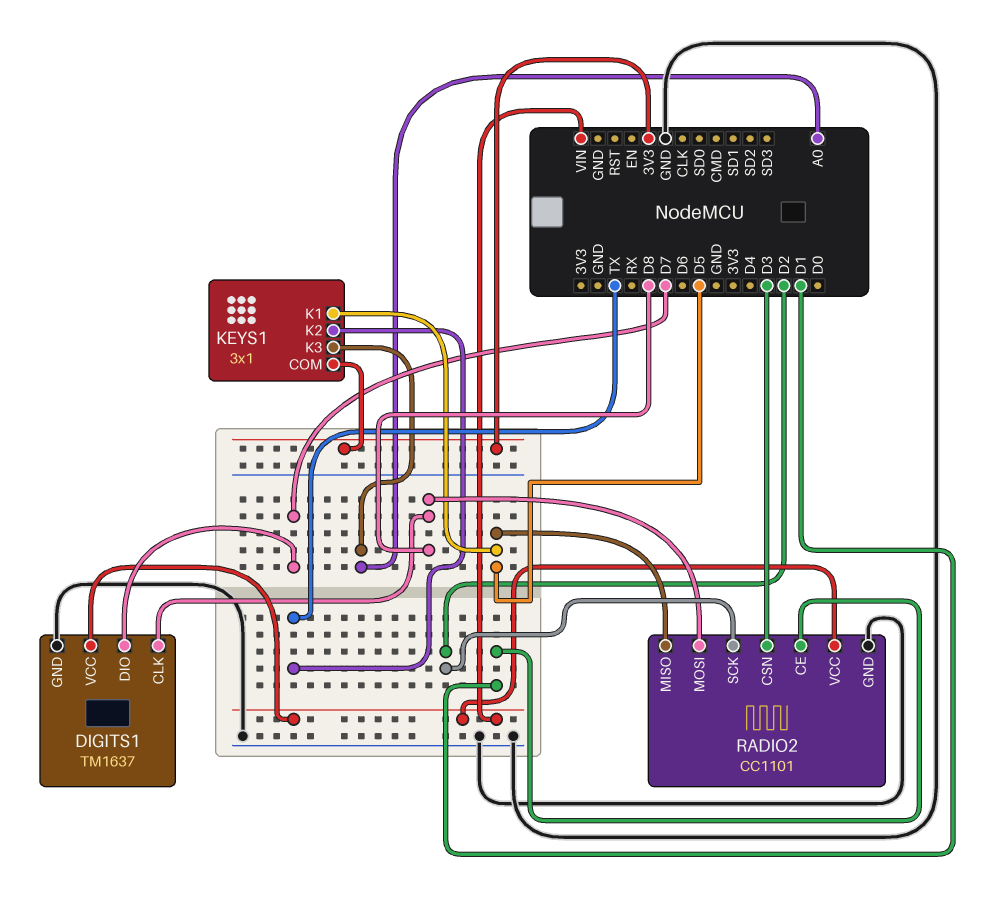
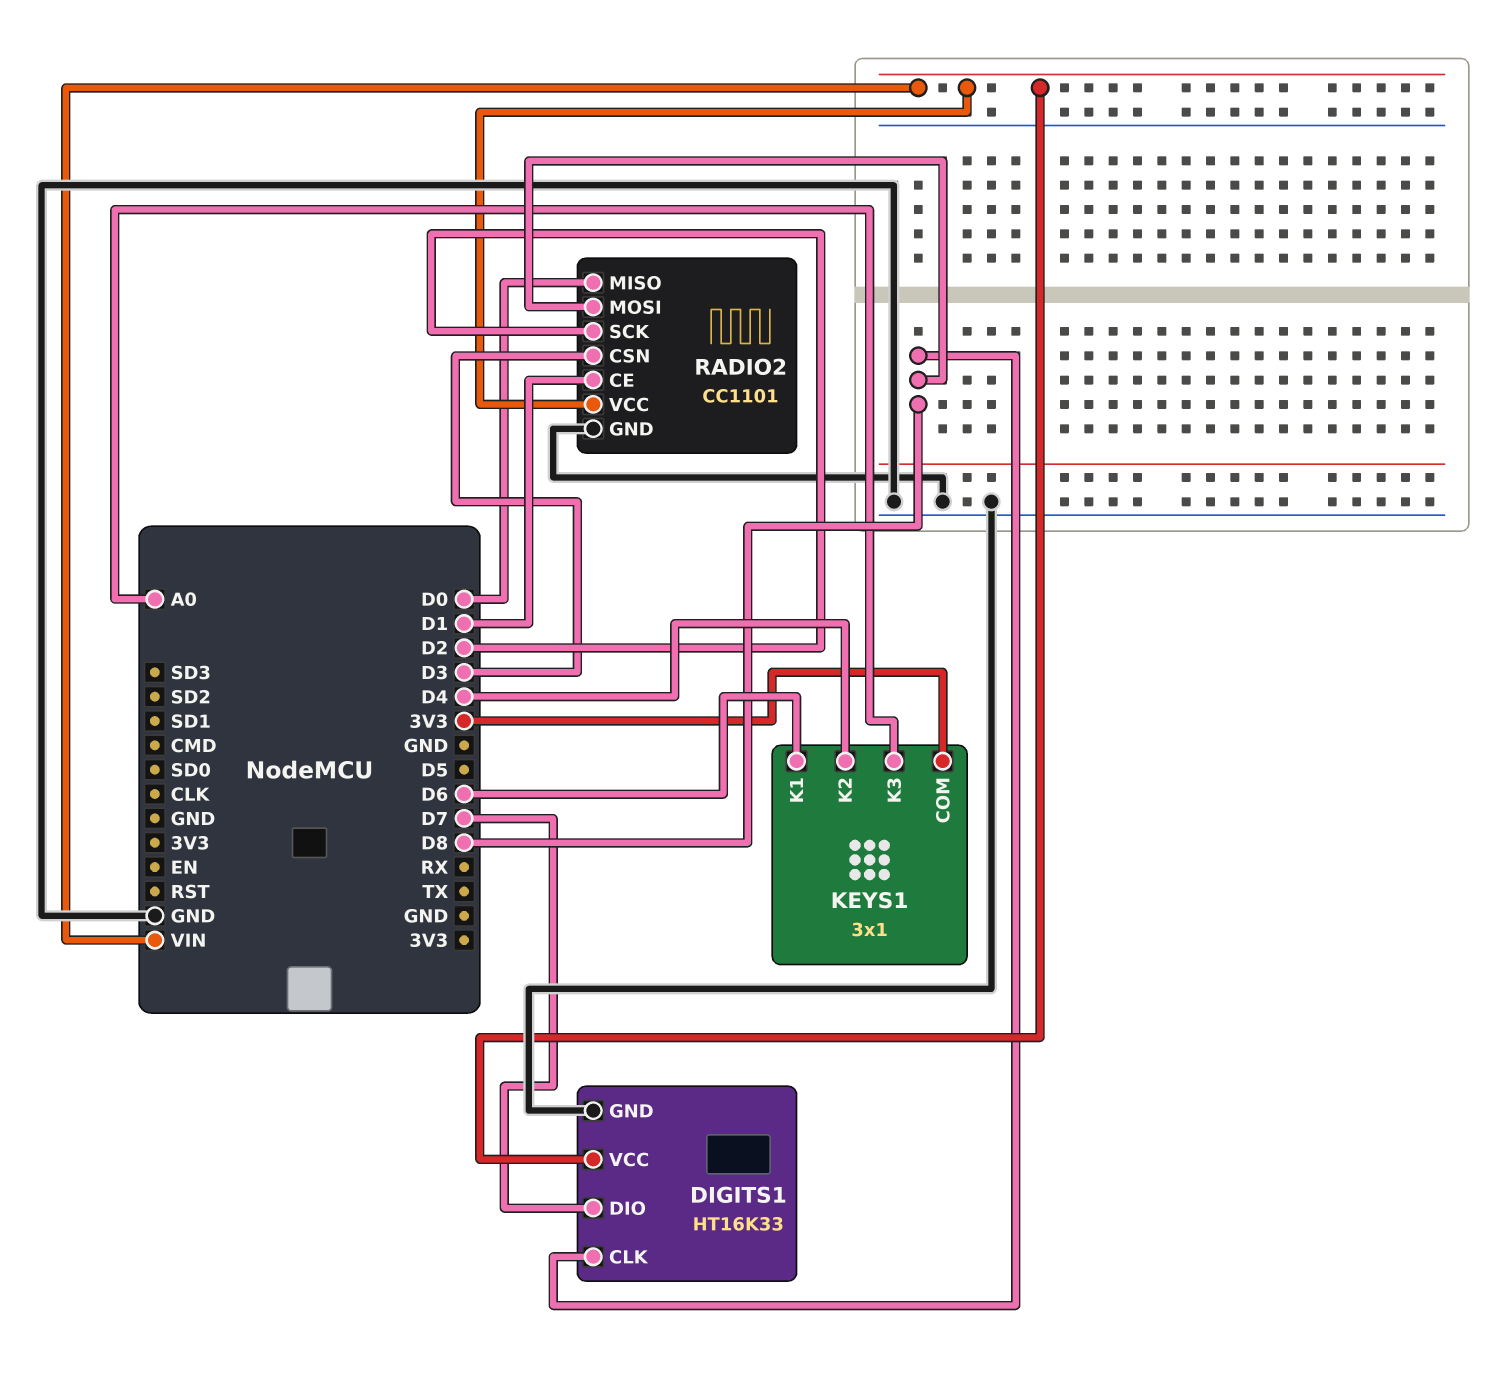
DIGITS1: TM1637 -> HT16K33
KEYS1 pin K1: D5 -> D6
KEYS1 pin K2: TX -> D4
RADIO2 pin MISO: D5 -> D0

